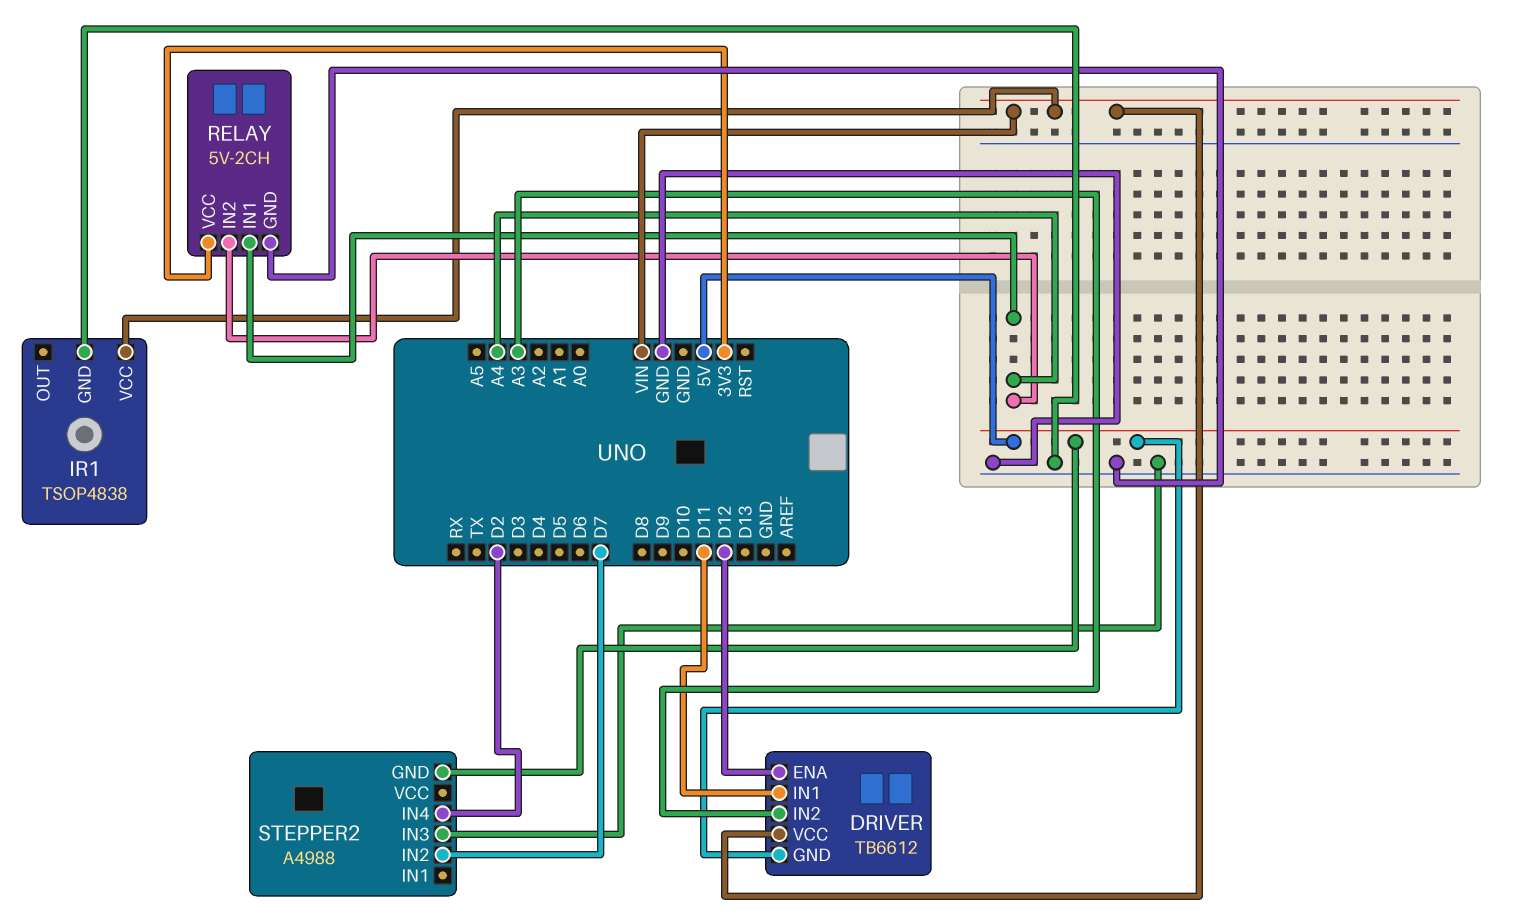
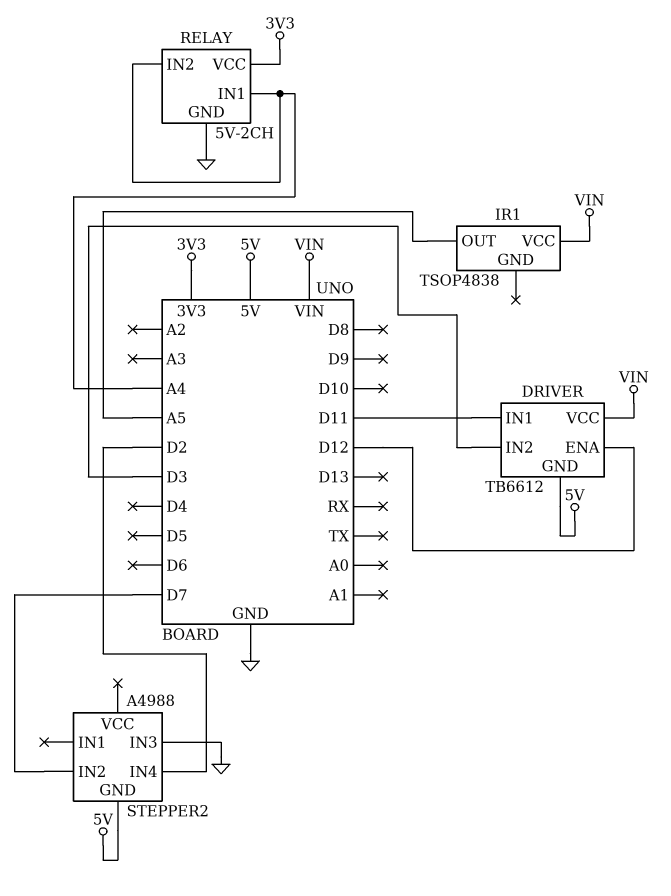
DRIVER pin IN2: A3 -> D3
IR1 pin GND: GND -> none
IR1 pin OUT: none -> A5

